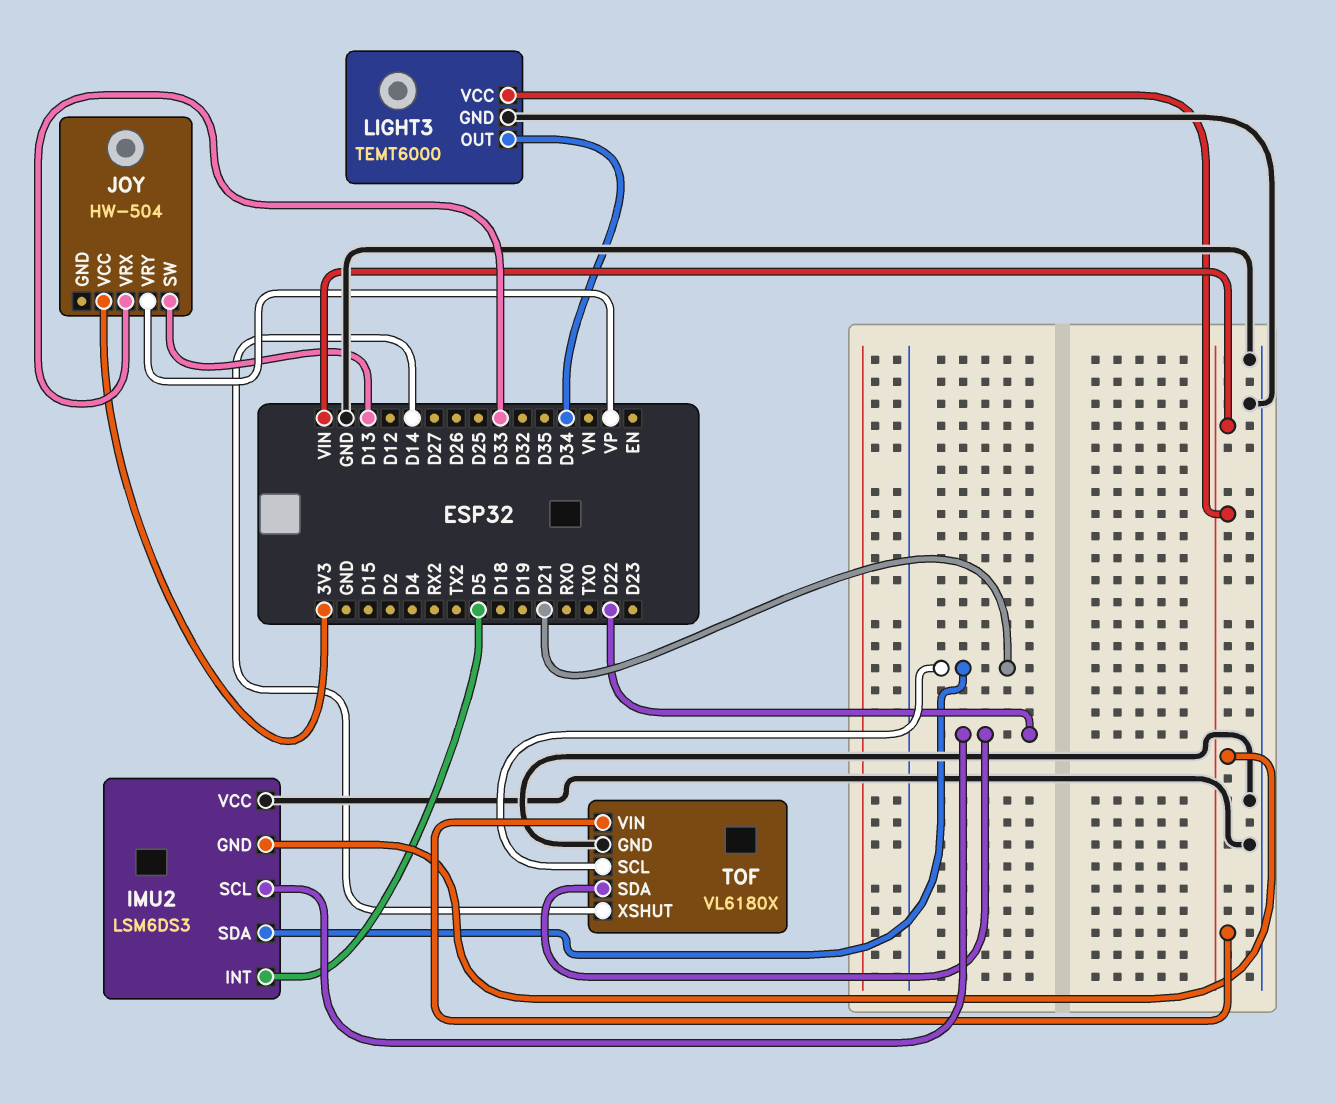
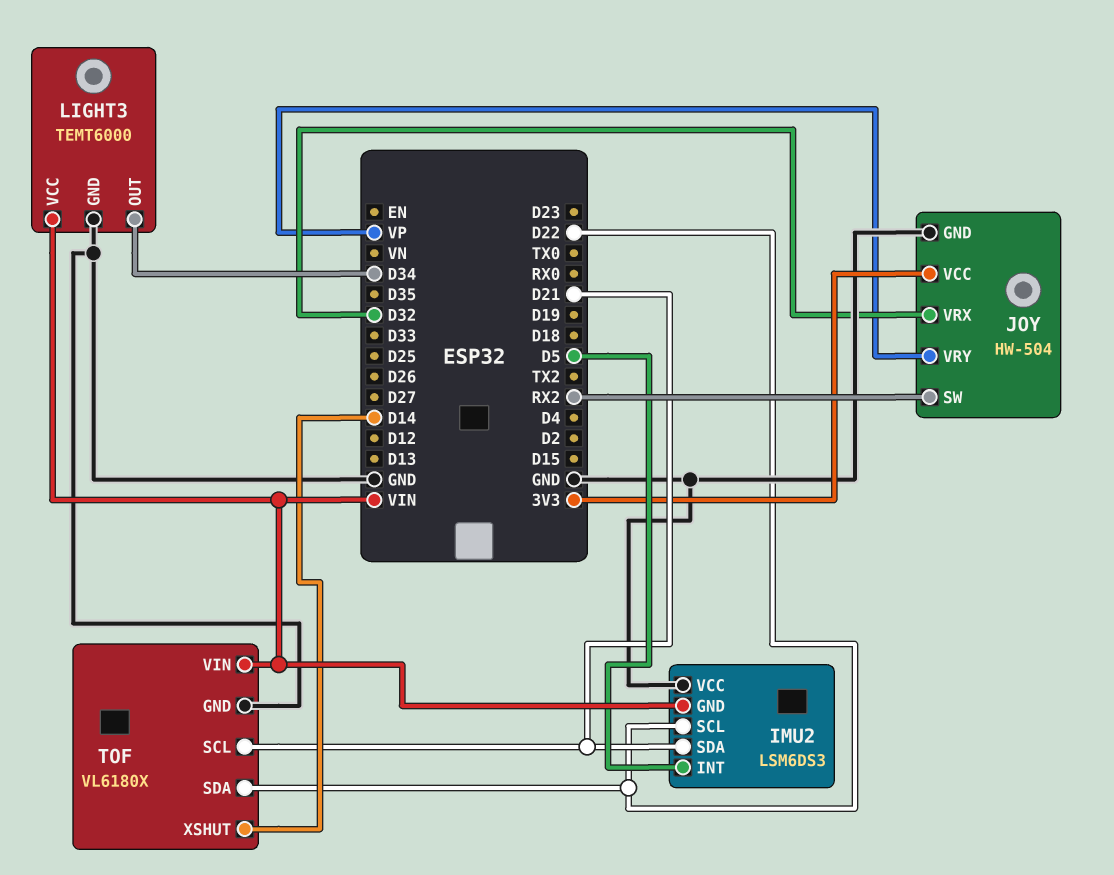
JOY pin GND: none -> GND
JOY pin SW: D13 -> RX2
JOY pin VRX: D33 -> D32

